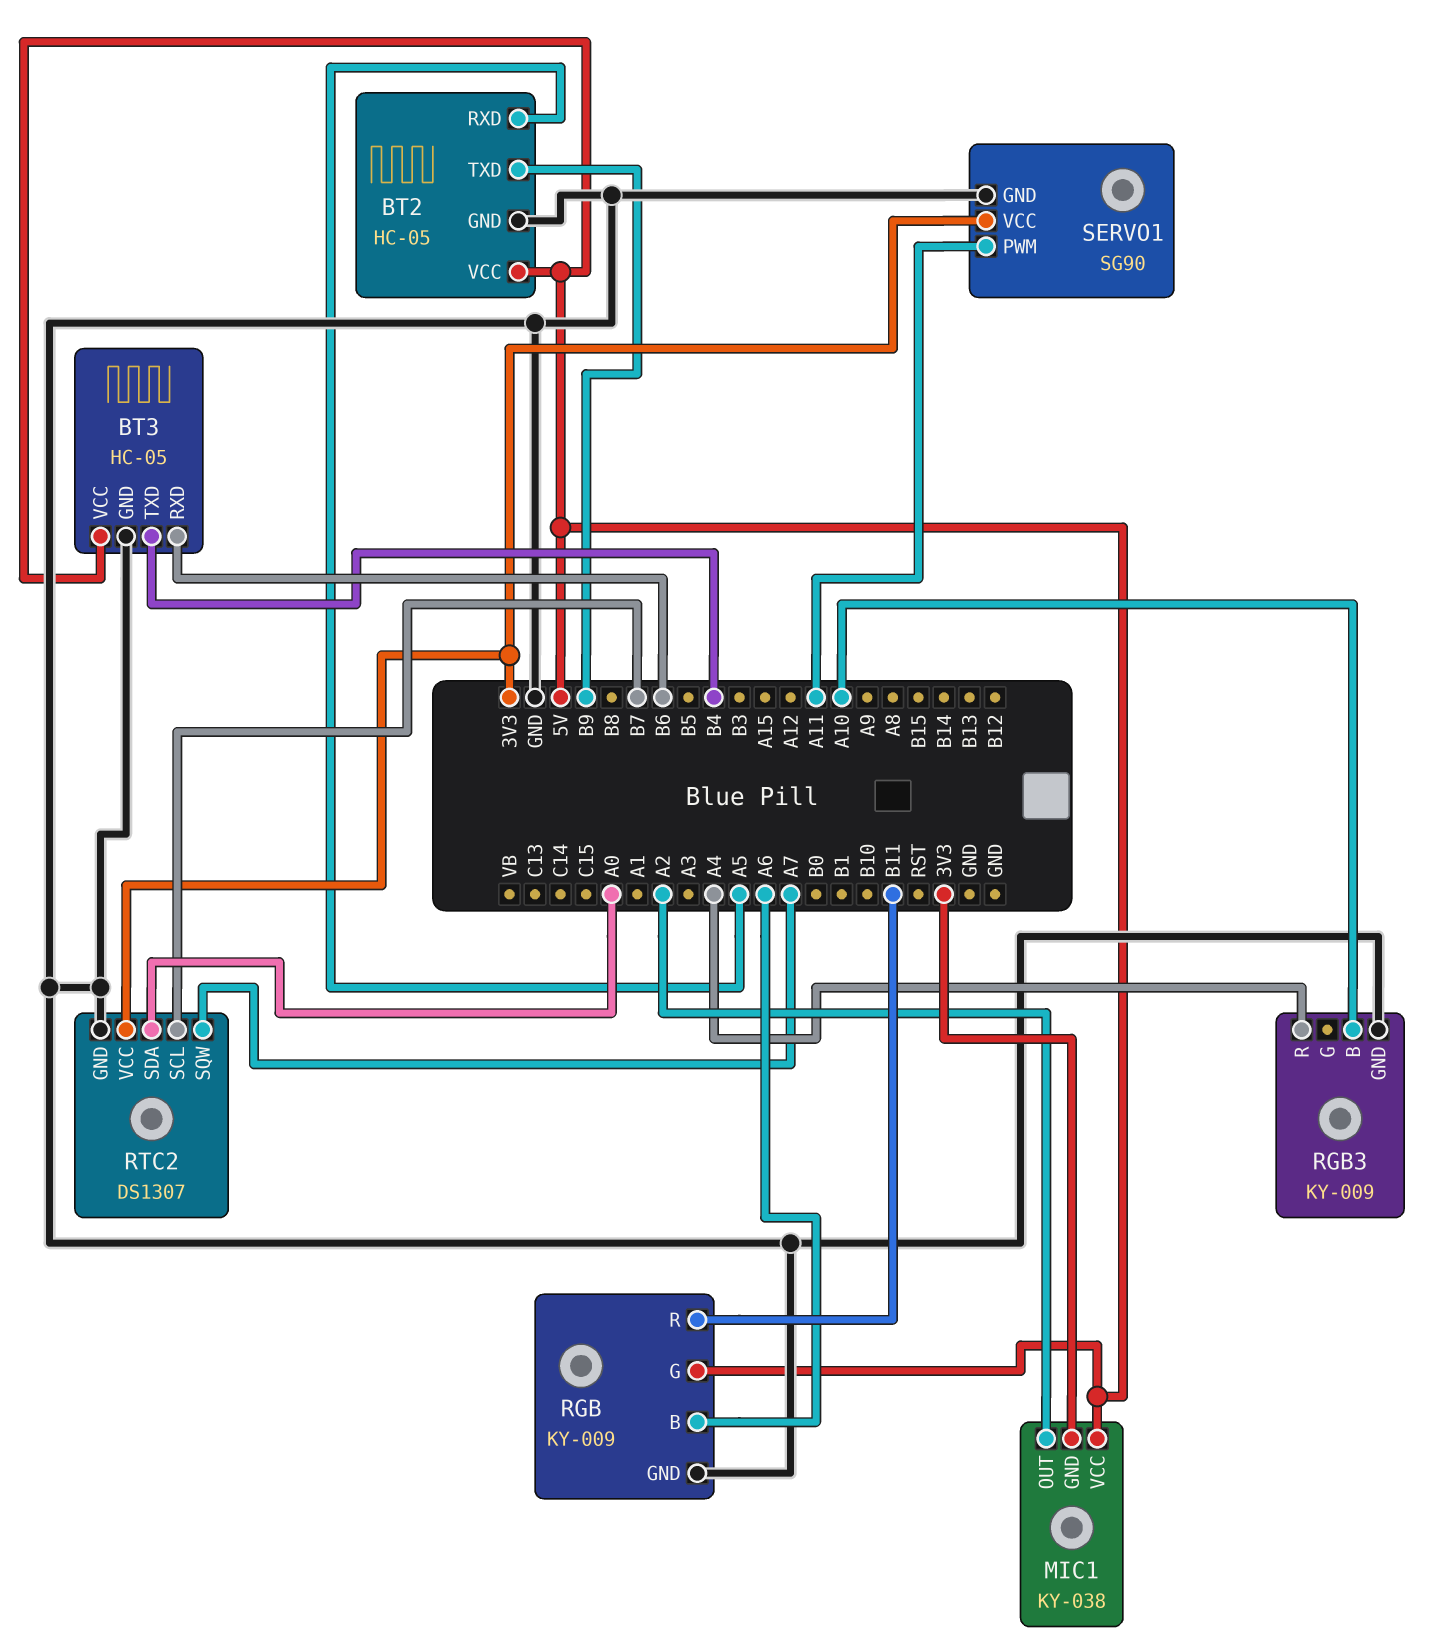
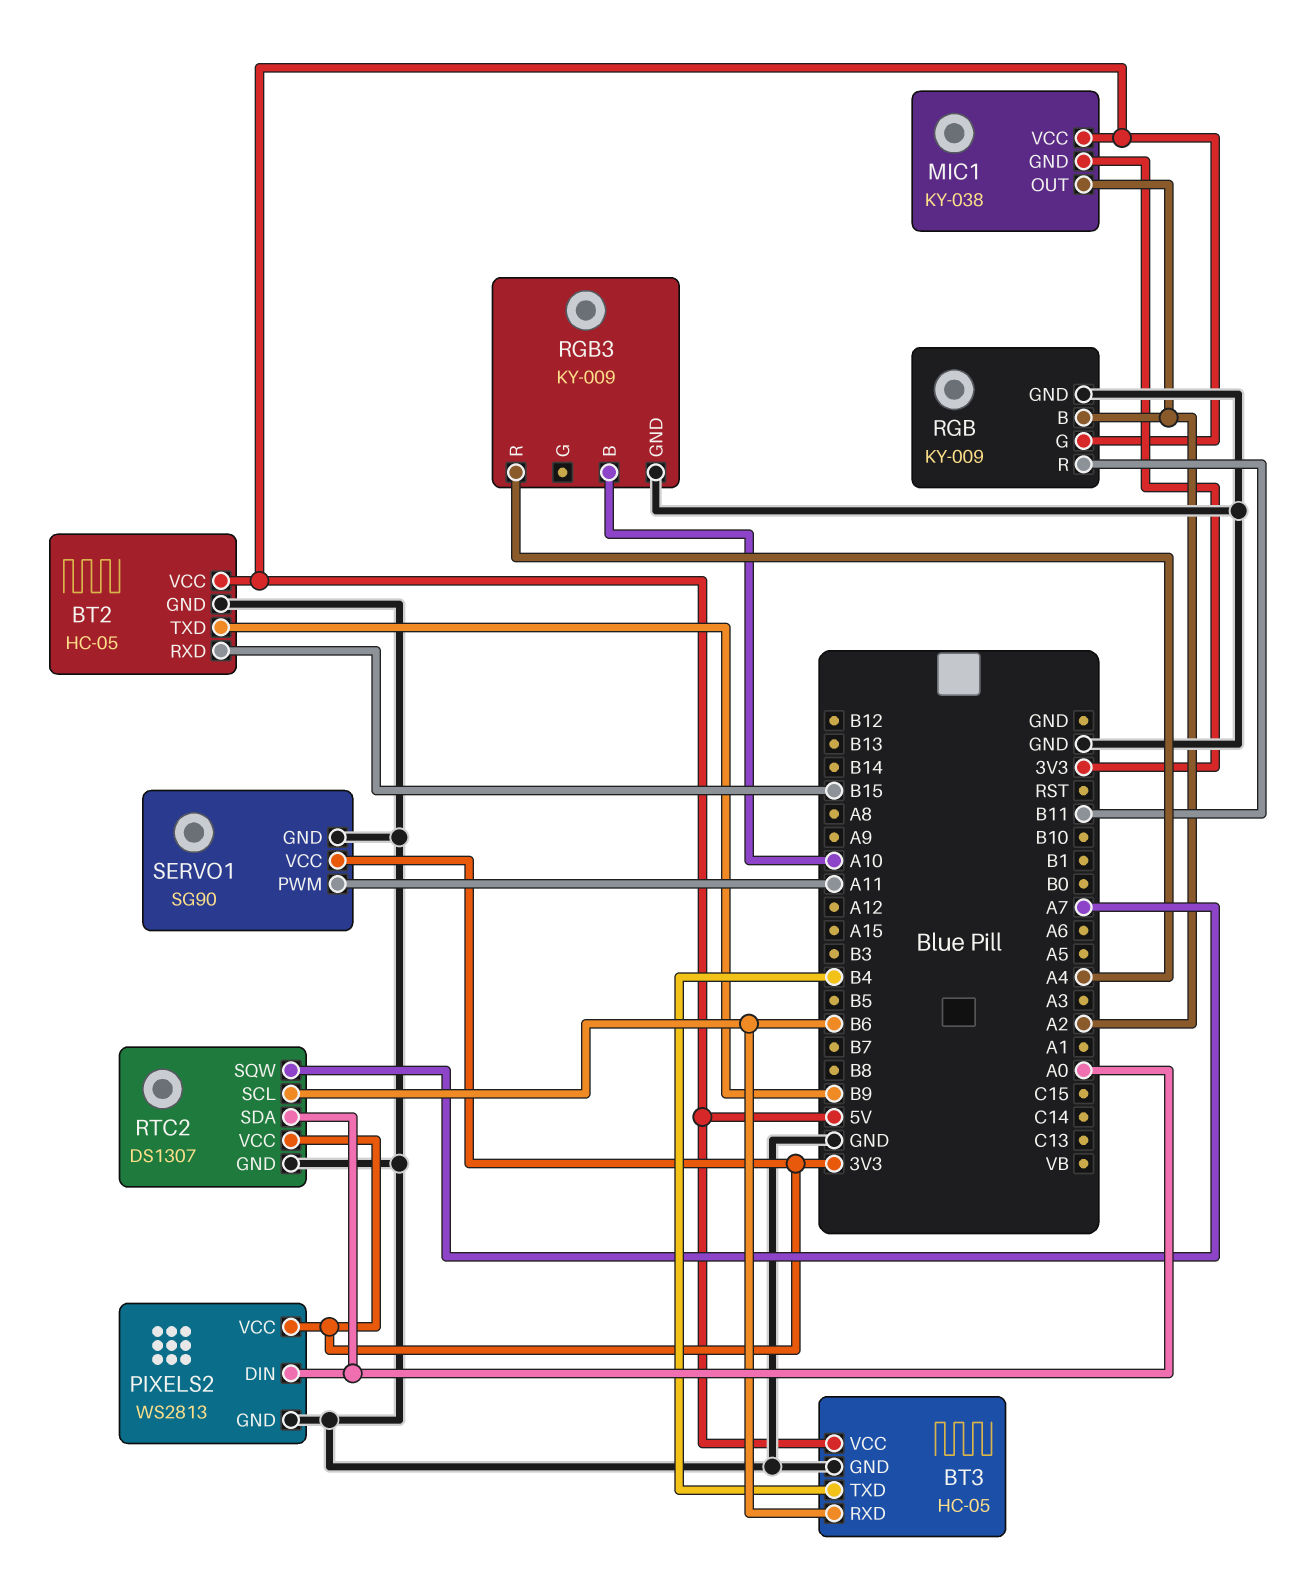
BT2 pin RXD: A5 -> B15
PIXELS2: none -> WS2813
PIXELS2 pin DIN: none -> A0
PIXELS2 pin GND: none -> GND
PIXELS2 pin VCC: none -> 3V3
RGB pin B: A6 -> A2
RTC2 pin SCL: B7 -> B6

